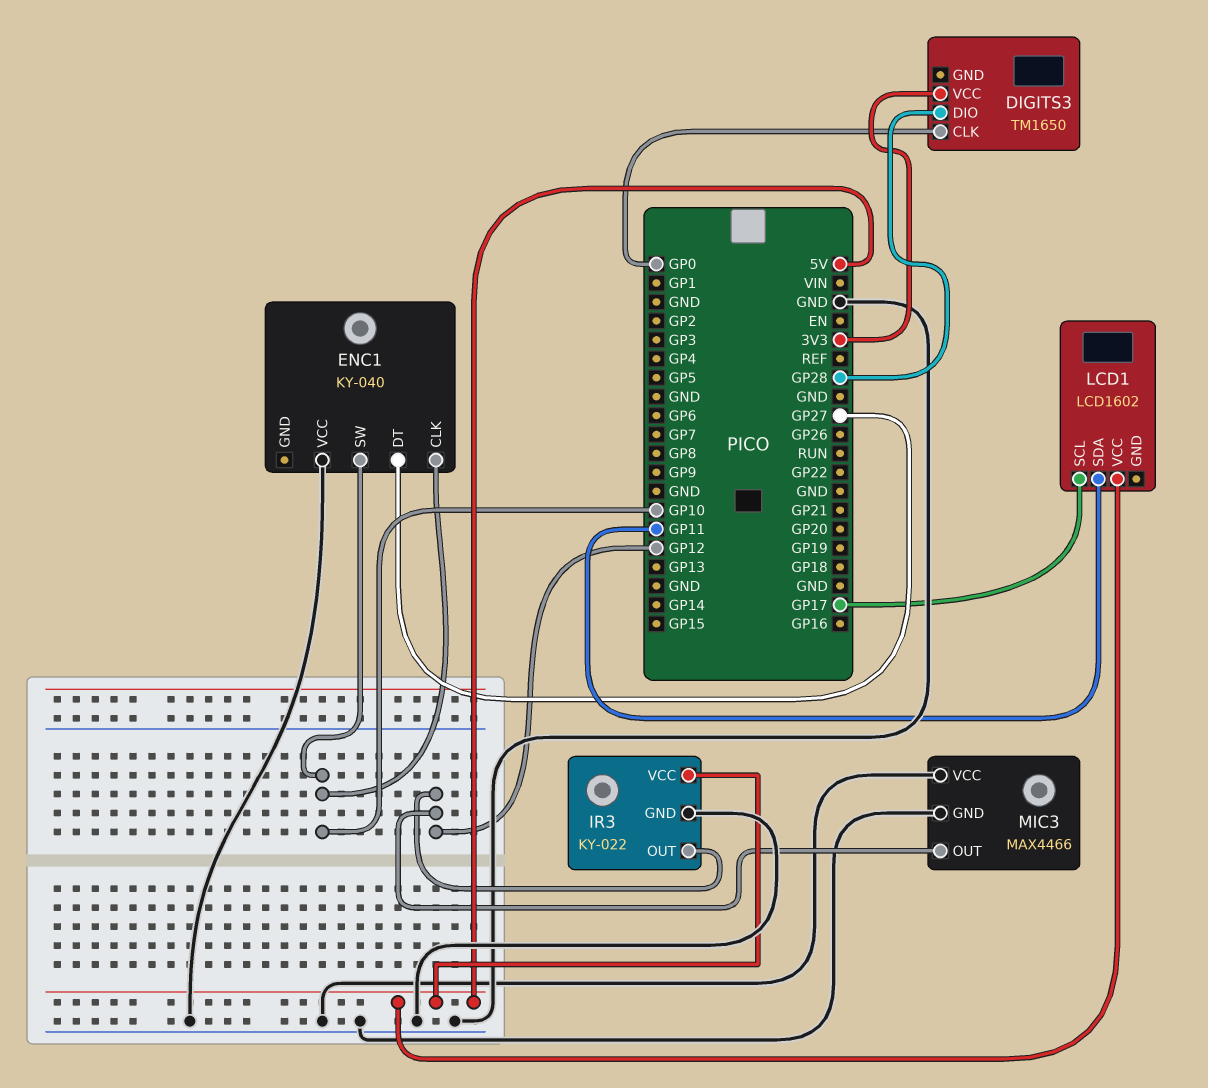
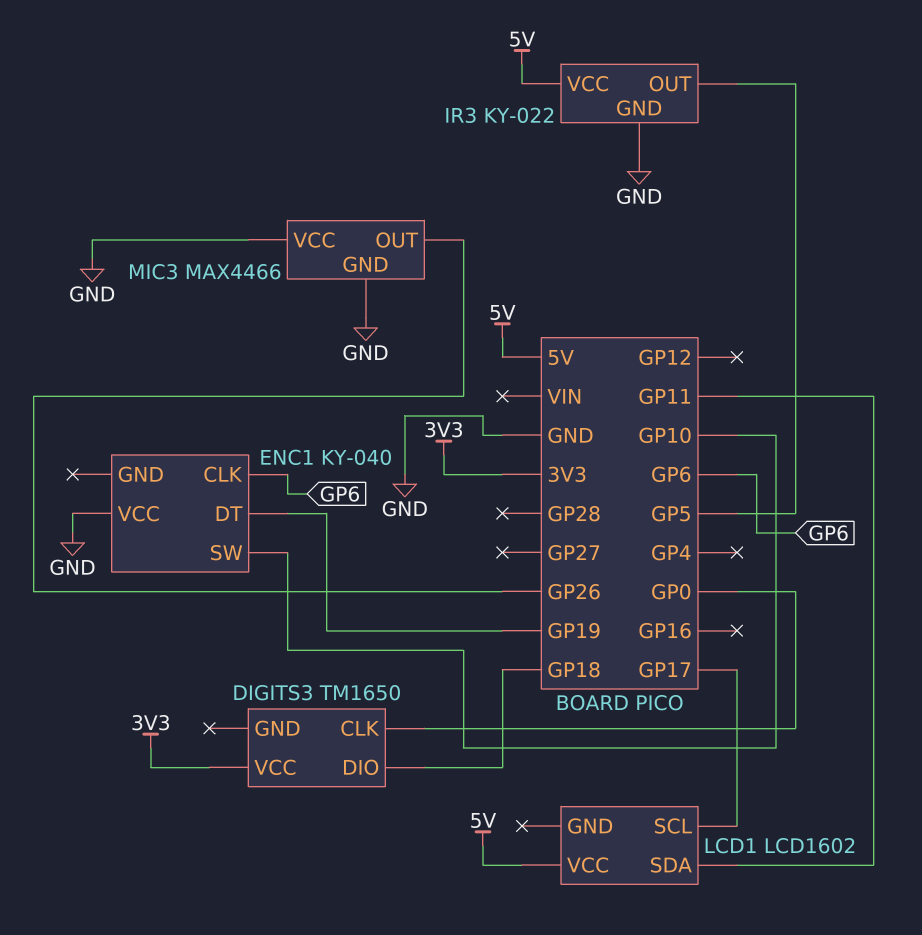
DIGITS3 pin DIO: GP28 -> GP18
ENC1 pin CLK: GP10 -> GP6
ENC1 pin DT: GP27 -> GP19
IR3 pin OUT: GP12 -> GP5
MIC3 pin OUT: GP12 -> GP26

